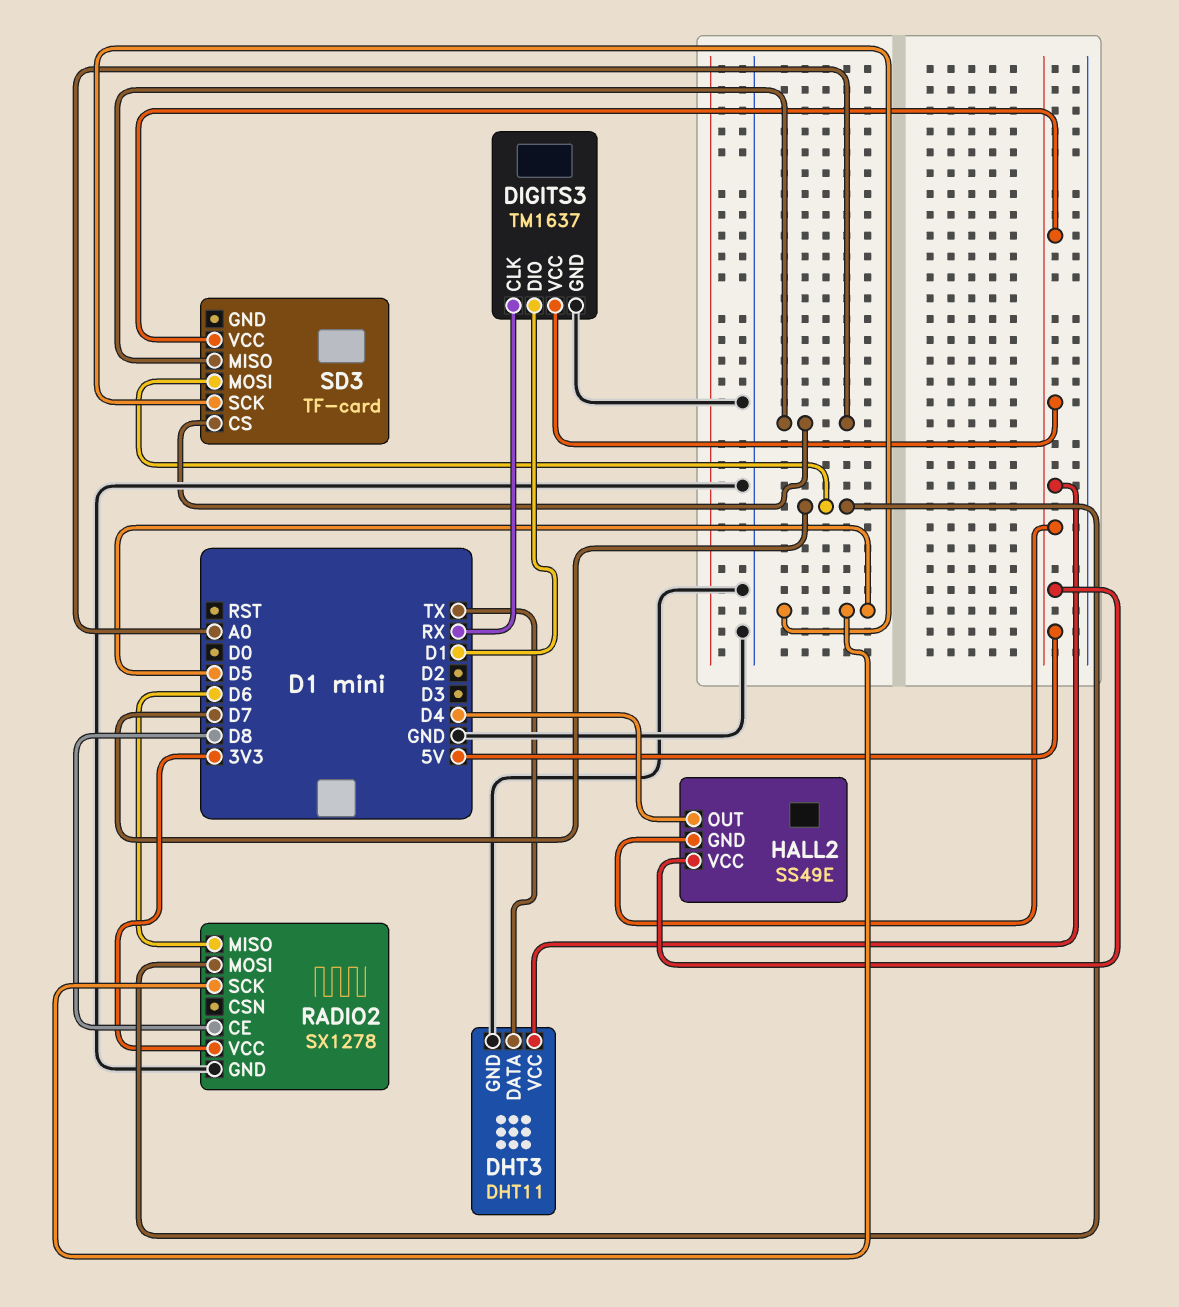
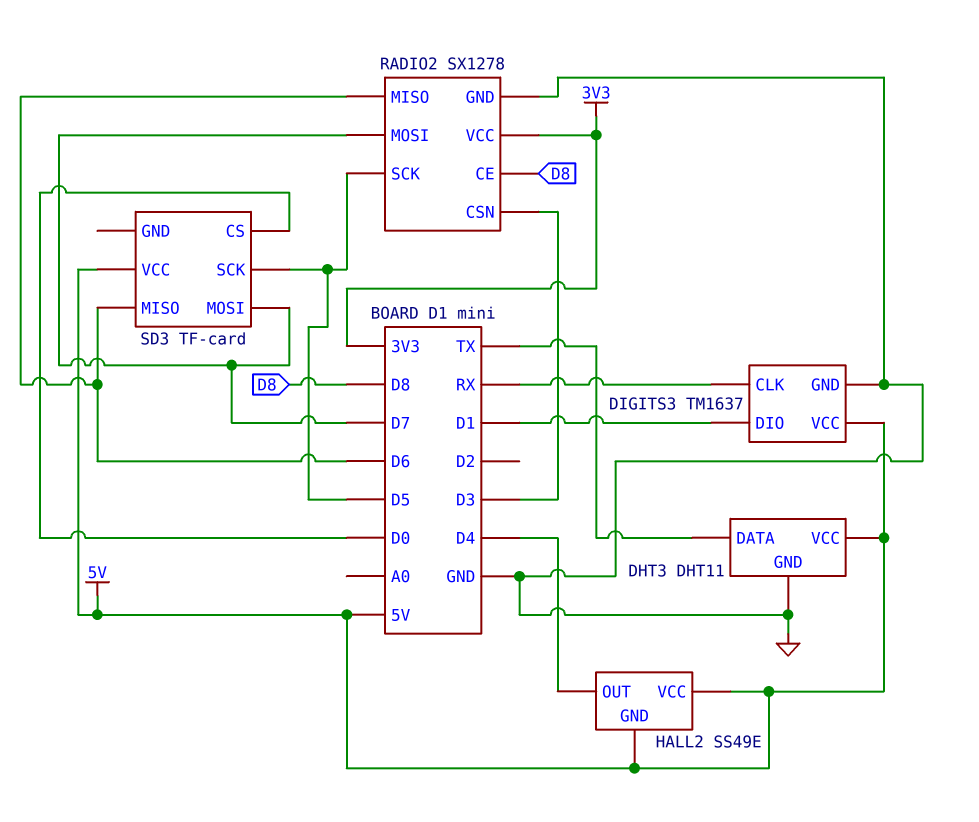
RADIO2 pin CSN: none -> D3
SD3 pin CS: A0 -> D0
SD3 pin MISO: A0 -> D6

